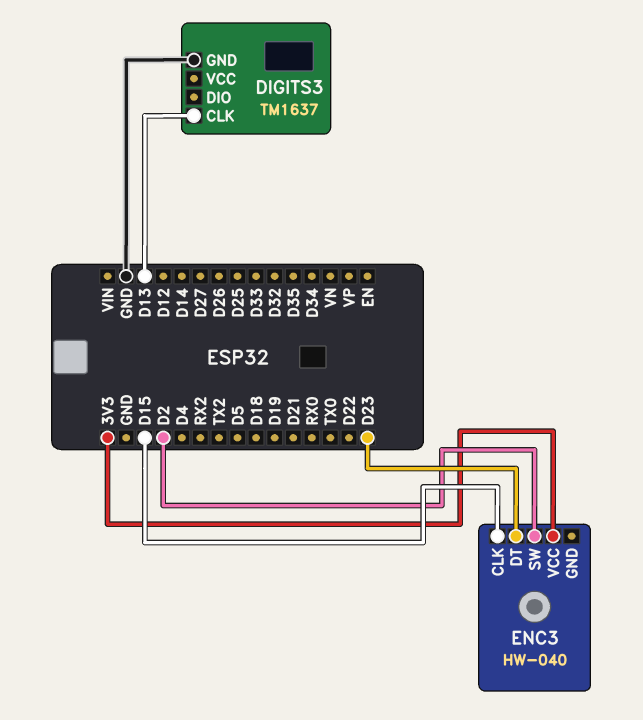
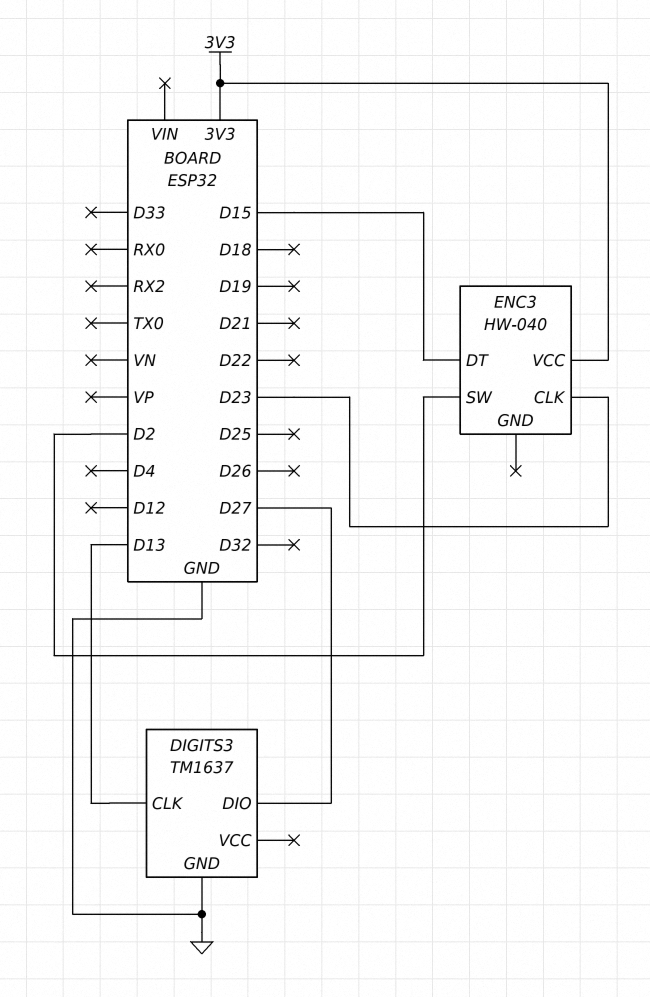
DIGITS3 pin DIO: none -> D27
ENC3 pin CLK: D15 -> D23
ENC3 pin DT: D23 -> D15

